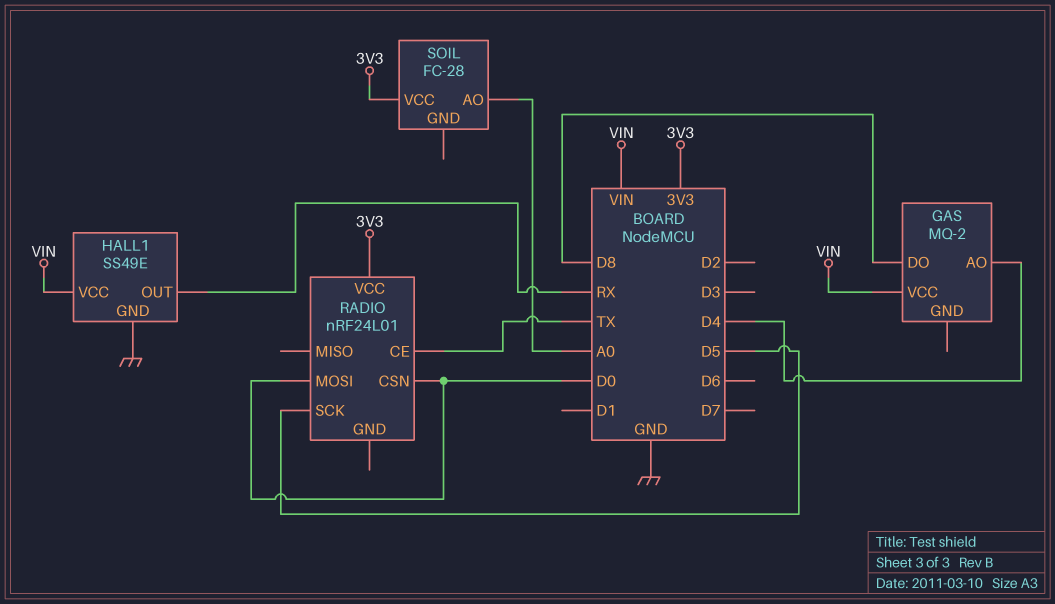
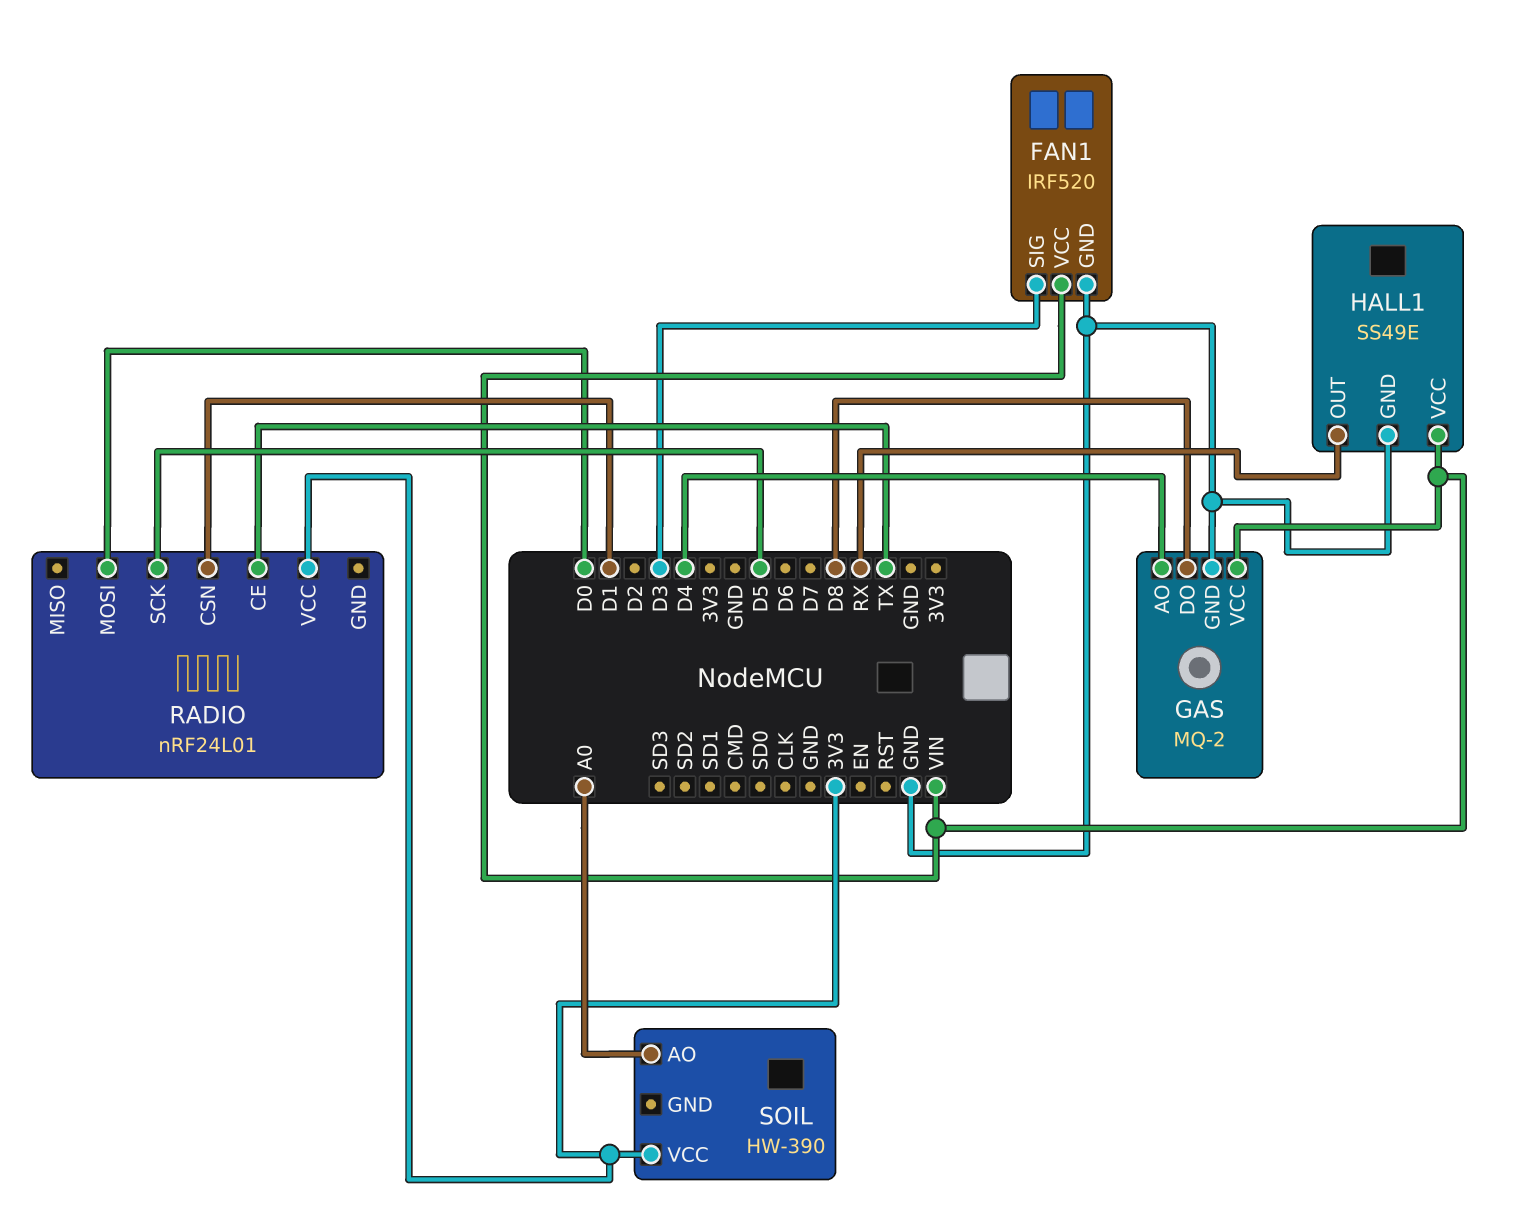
FAN1: none -> IRF520
FAN1 pin GND: none -> GND
FAN1 pin SIG: none -> D3
FAN1 pin VCC: none -> VIN
GAS pin GND: none -> GND
RADIO pin CSN: D0 -> D1
SOIL: FC-28 -> HW-390

